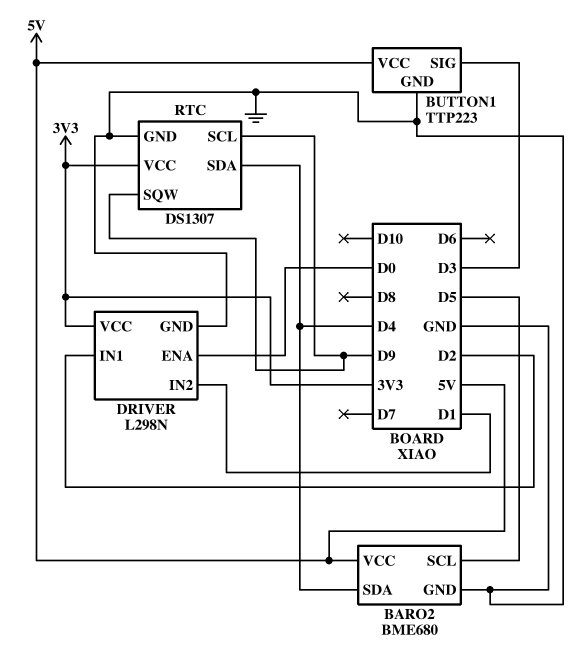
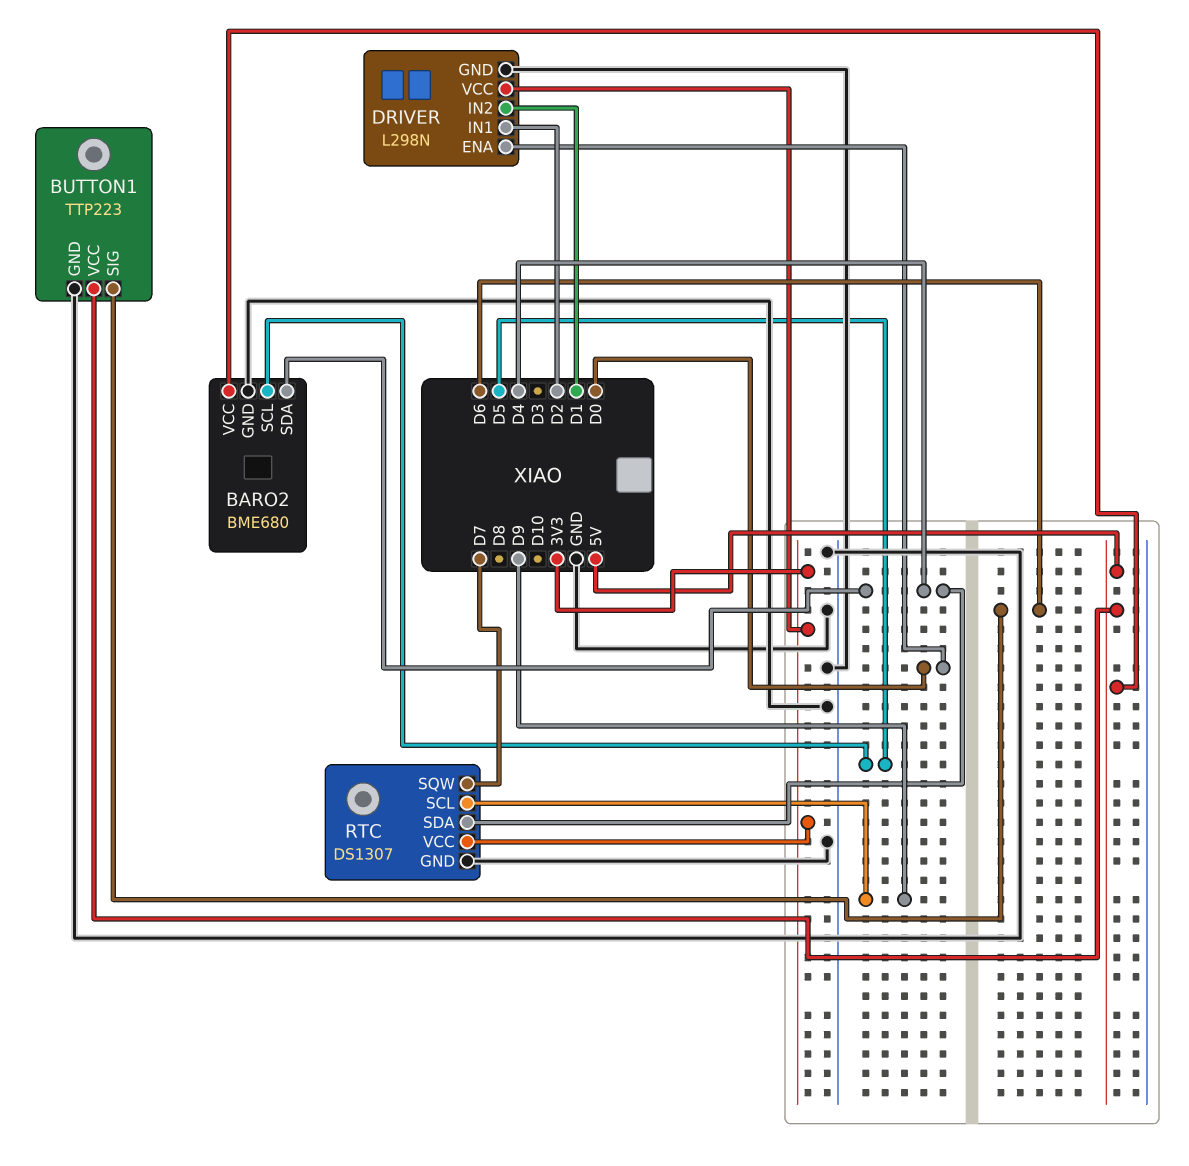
BUTTON1 pin SIG: D3 -> D6
RTC pin SQW: D9 -> D7

